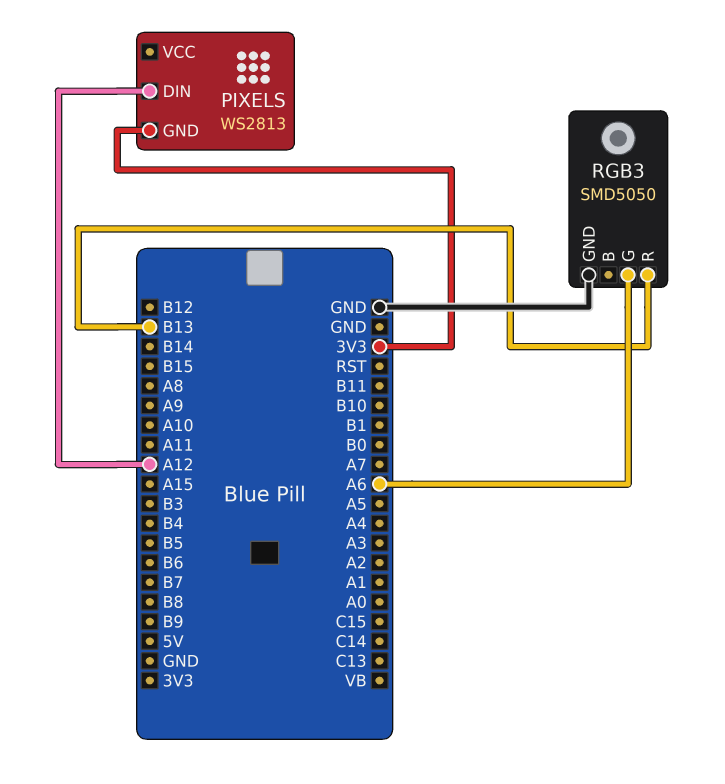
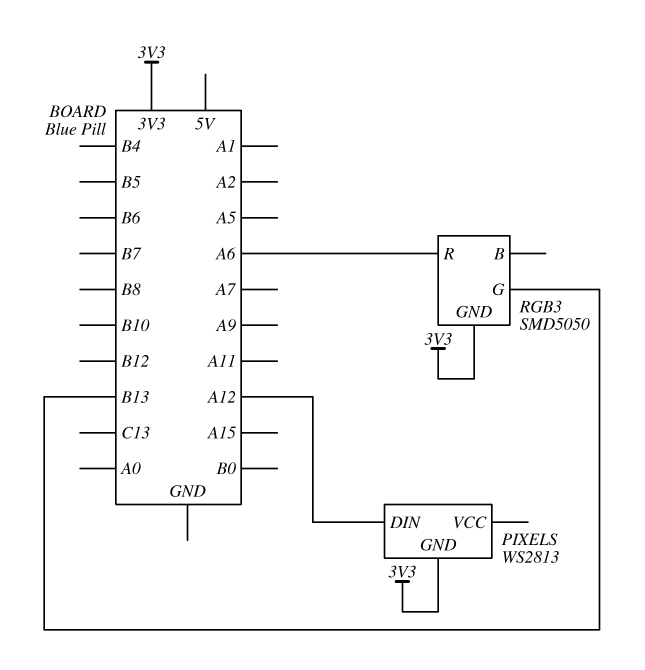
RGB3 pin G: A6 -> B13
RGB3 pin GND: GND -> 3V3
RGB3 pin R: B13 -> A6

